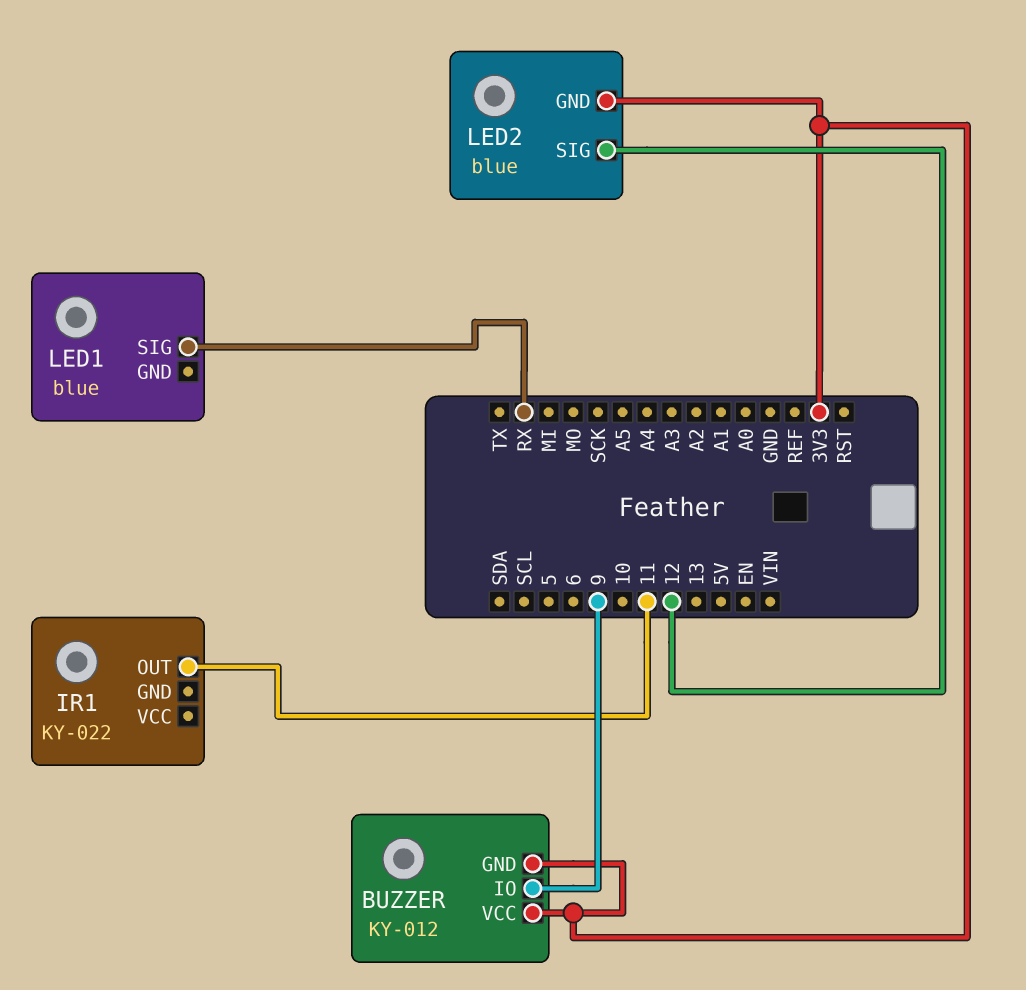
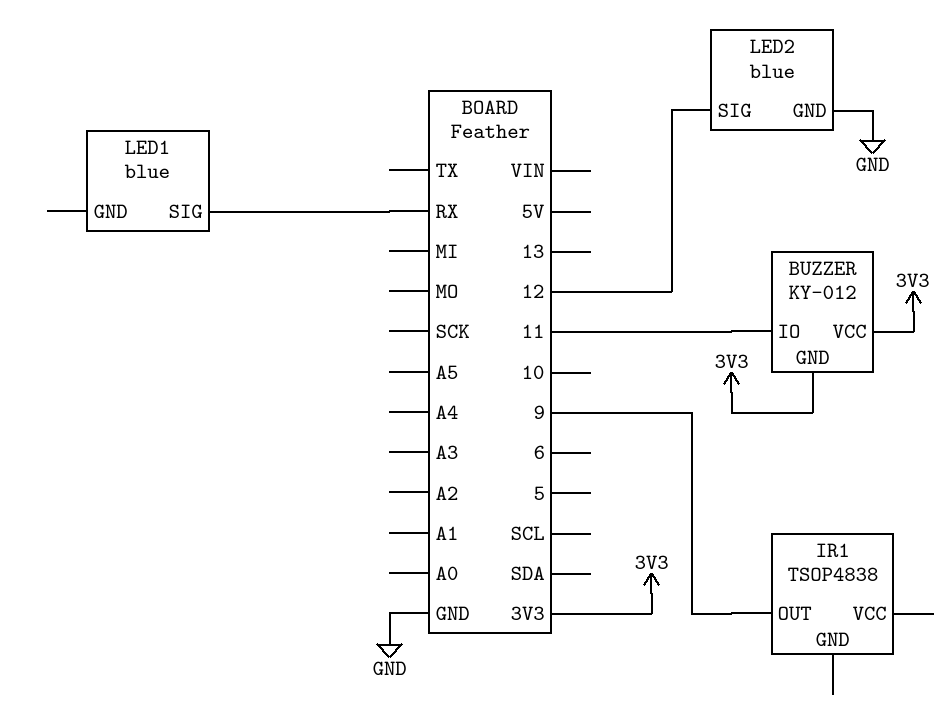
BUZZER pin IO: 9 -> 11
IR1: KY-022 -> TSOP4838
IR1 pin OUT: 11 -> 9
LED2 pin GND: 3V3 -> GND

